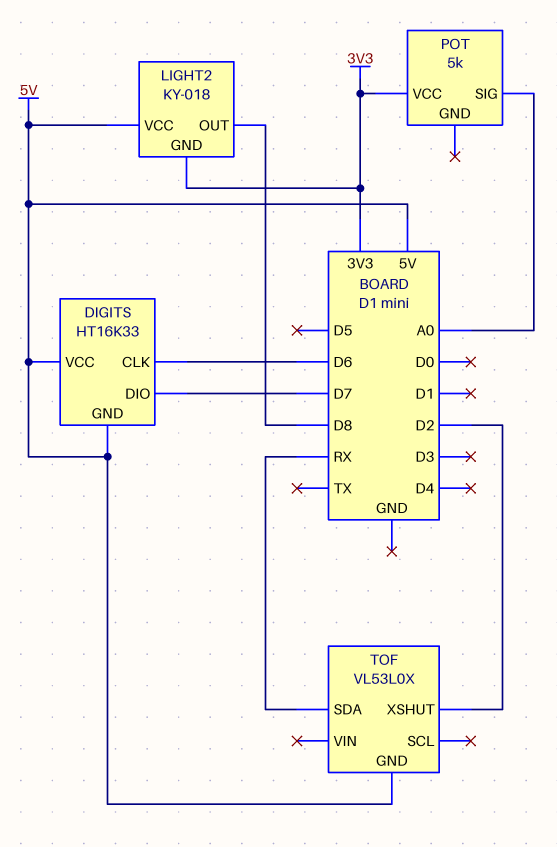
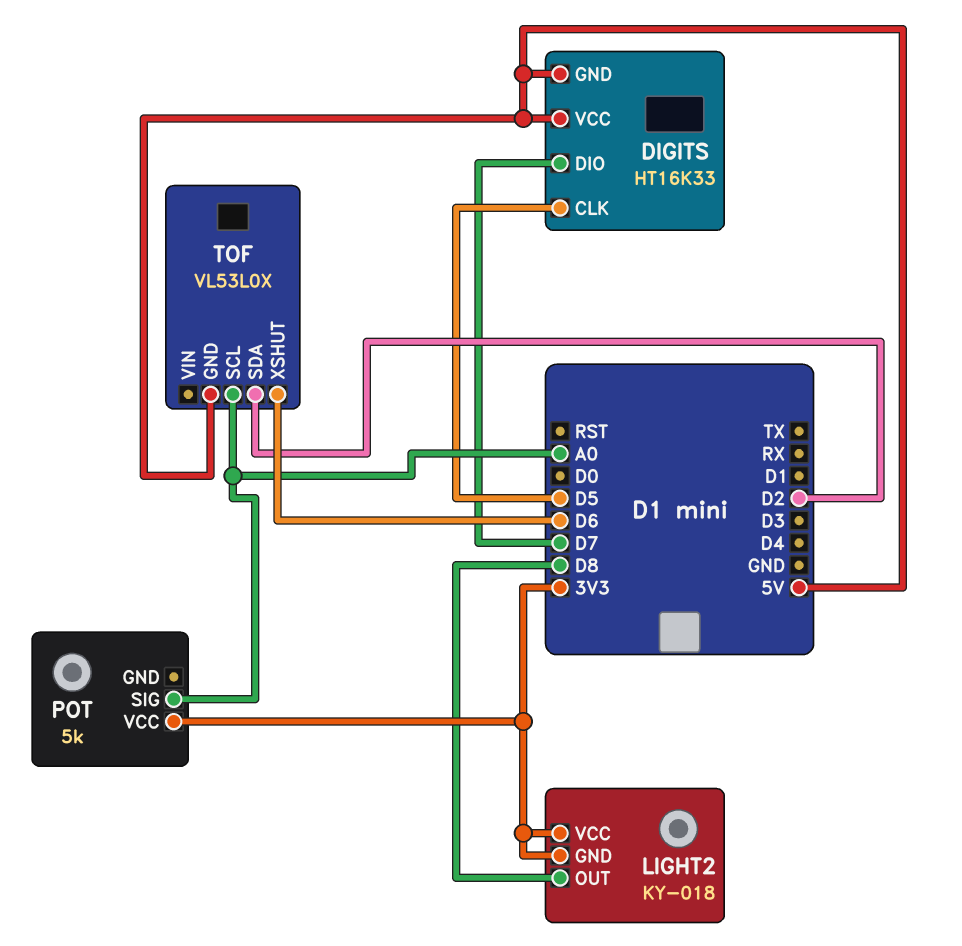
DIGITS pin CLK: D6 -> D5
LIGHT2 pin VCC: 5V -> 3V3
TOF pin SCL: none -> A0
TOF pin SDA: RX -> D2
TOF pin XSHUT: D2 -> D6

